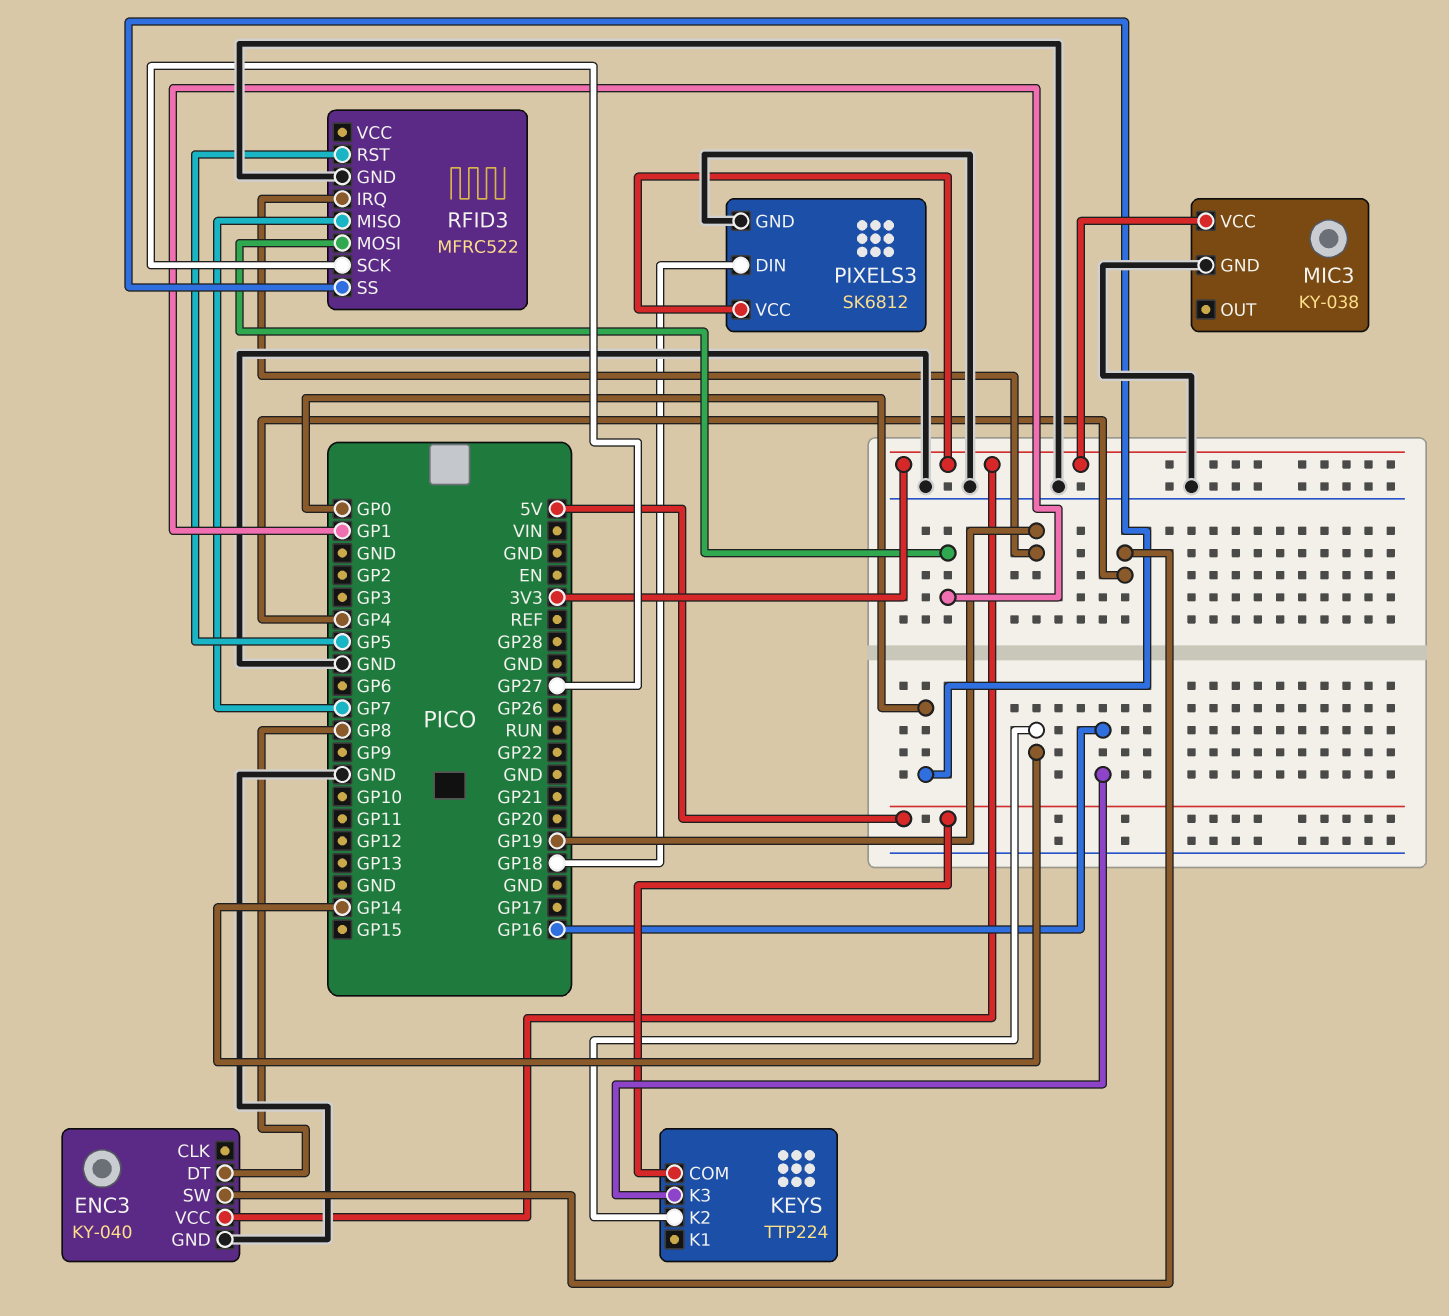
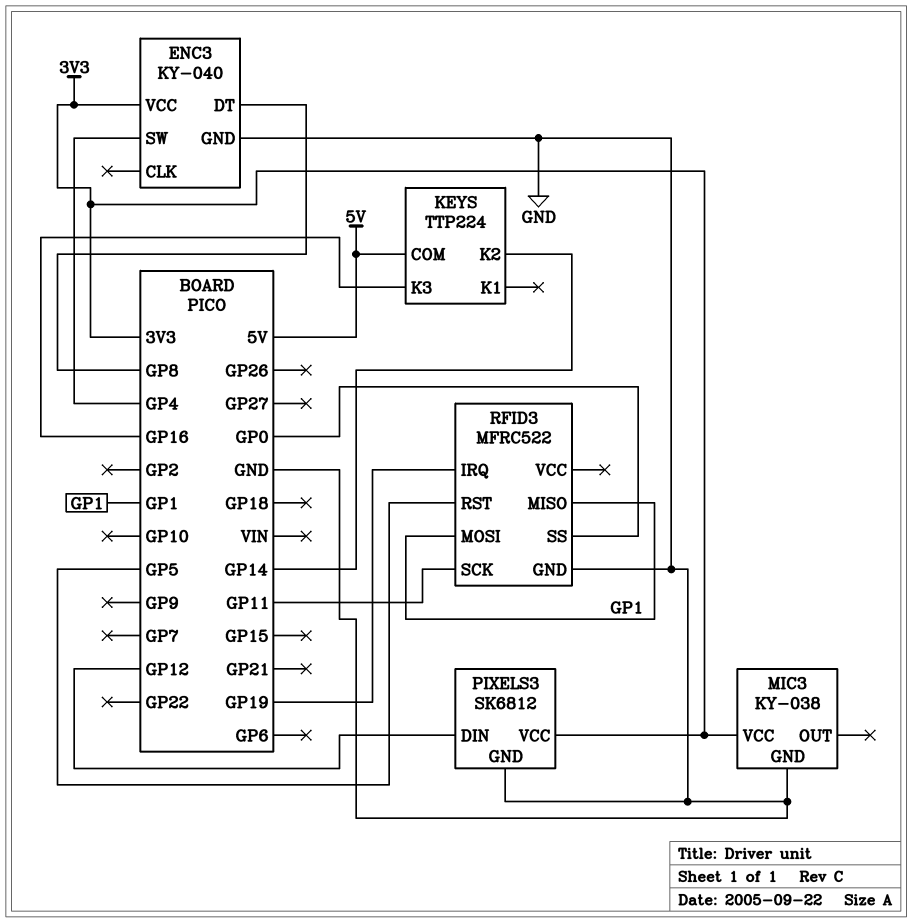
PIXELS3 pin DIN: GP18 -> GP12
RFID3 pin MISO: GP7 -> GP1
RFID3 pin SCK: GP27 -> GP11

